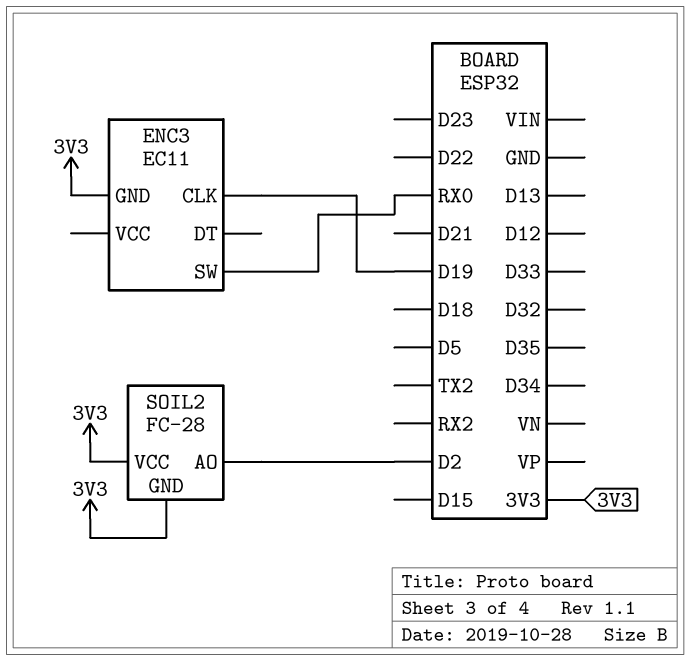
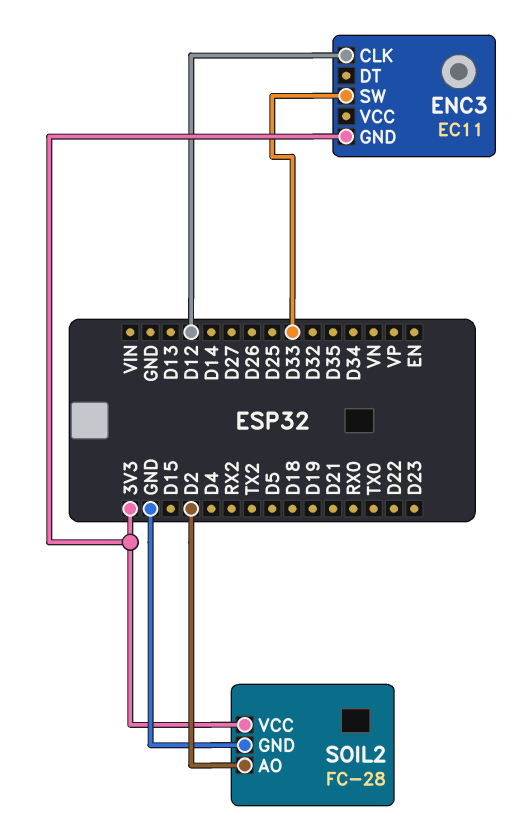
ENC3 pin CLK: D19 -> D12
ENC3 pin SW: RX0 -> D33
SOIL2 pin GND: 3V3 -> GND

